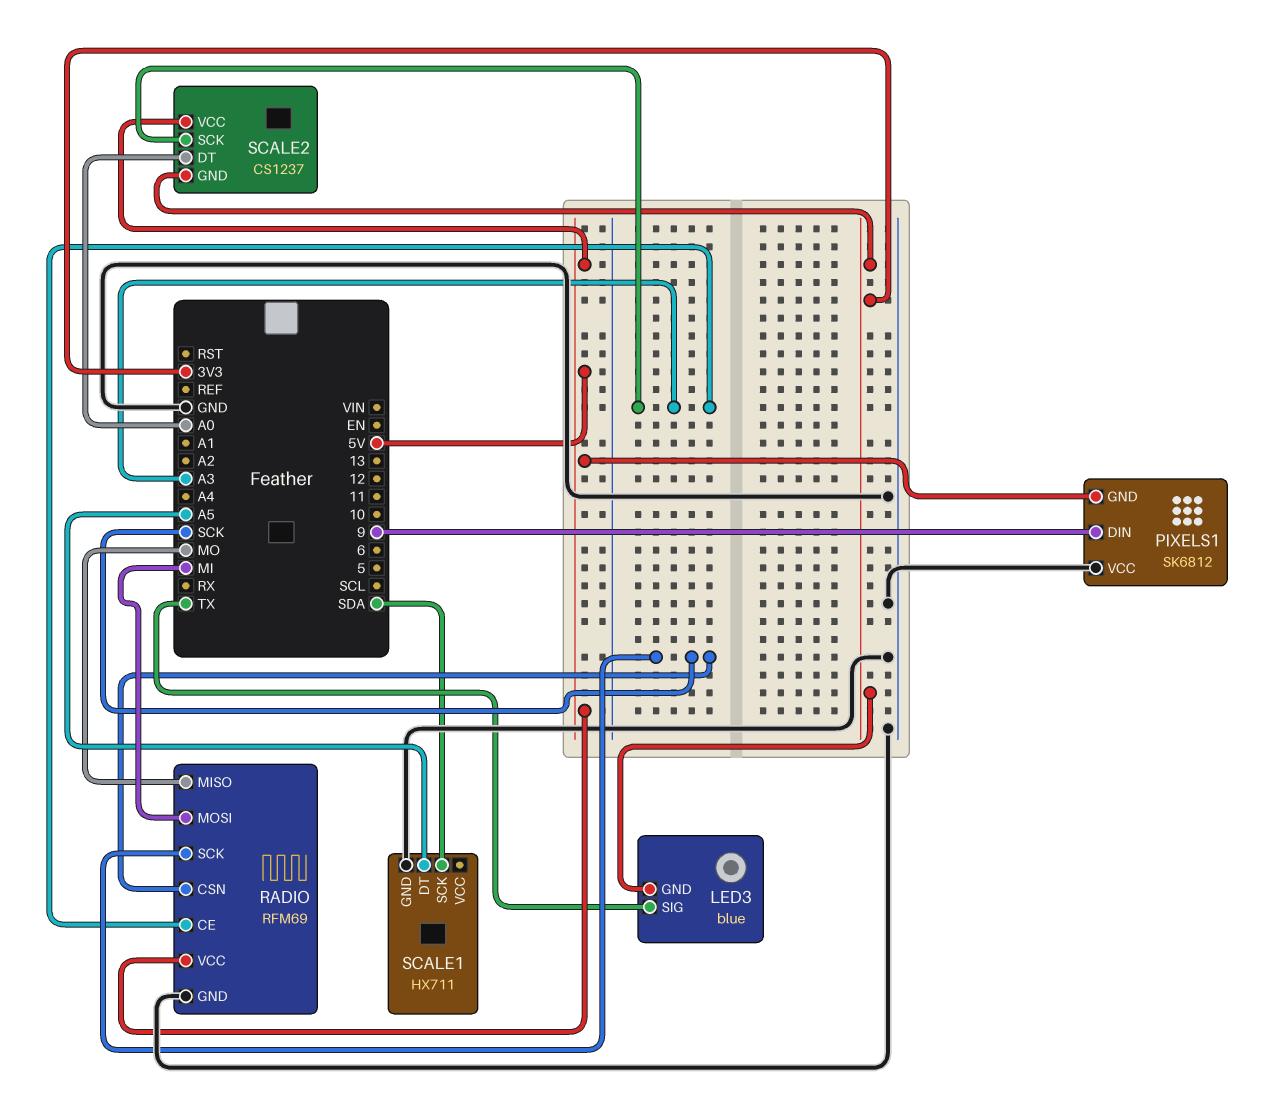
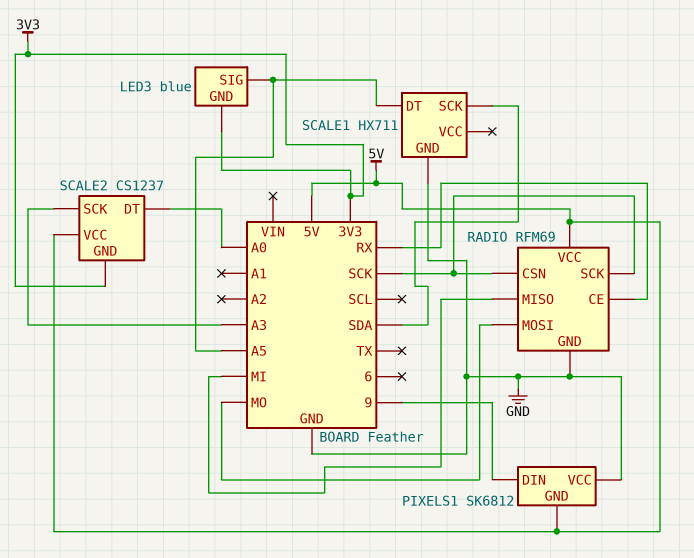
LED3 pin SIG: TX -> A5
RADIO pin CE: A3 -> RX
RADIO pin MISO: MO -> MI
RADIO pin MOSI: MI -> MO

